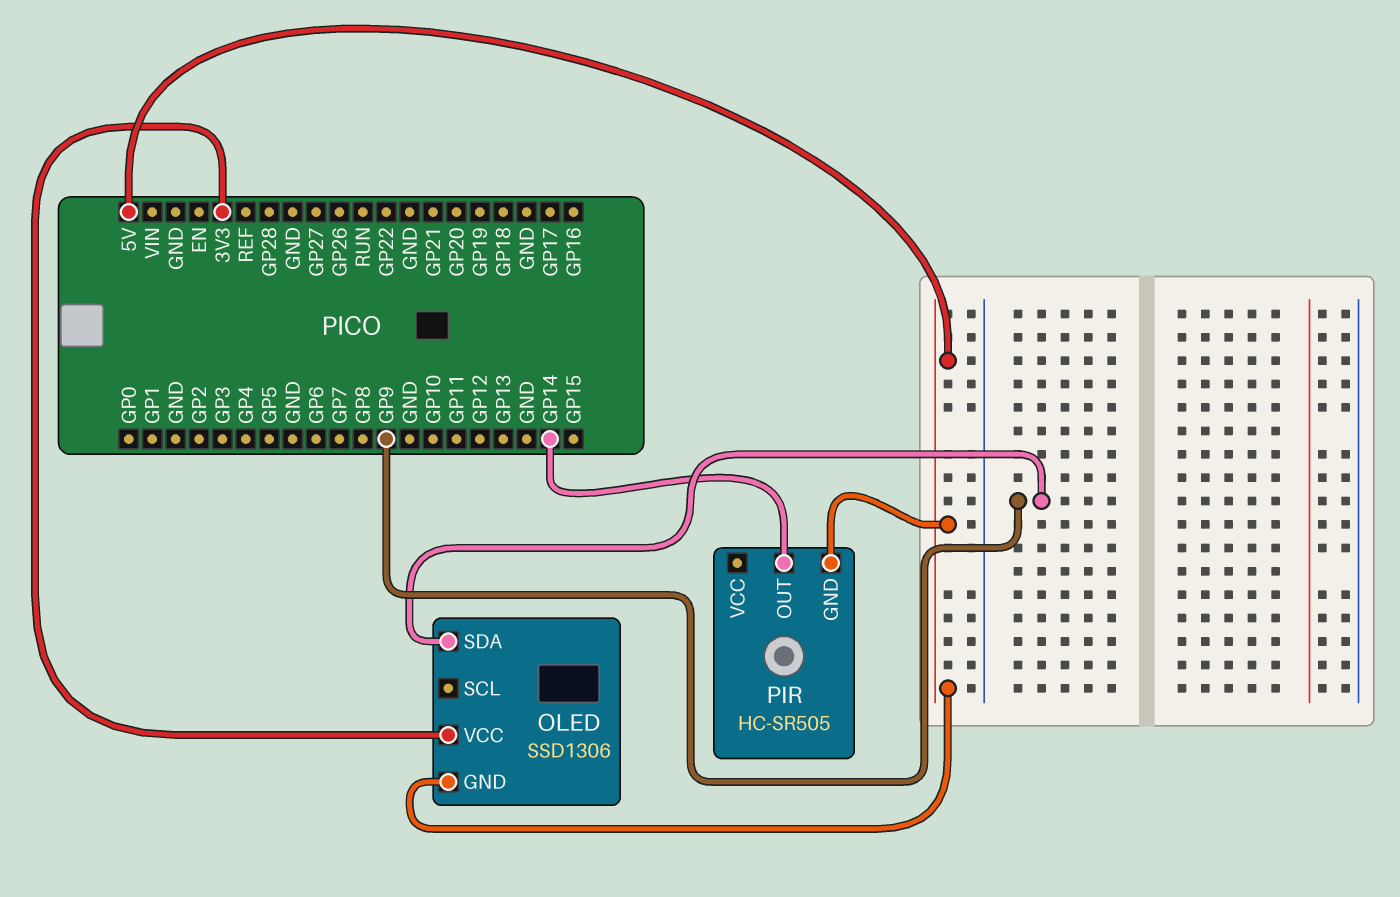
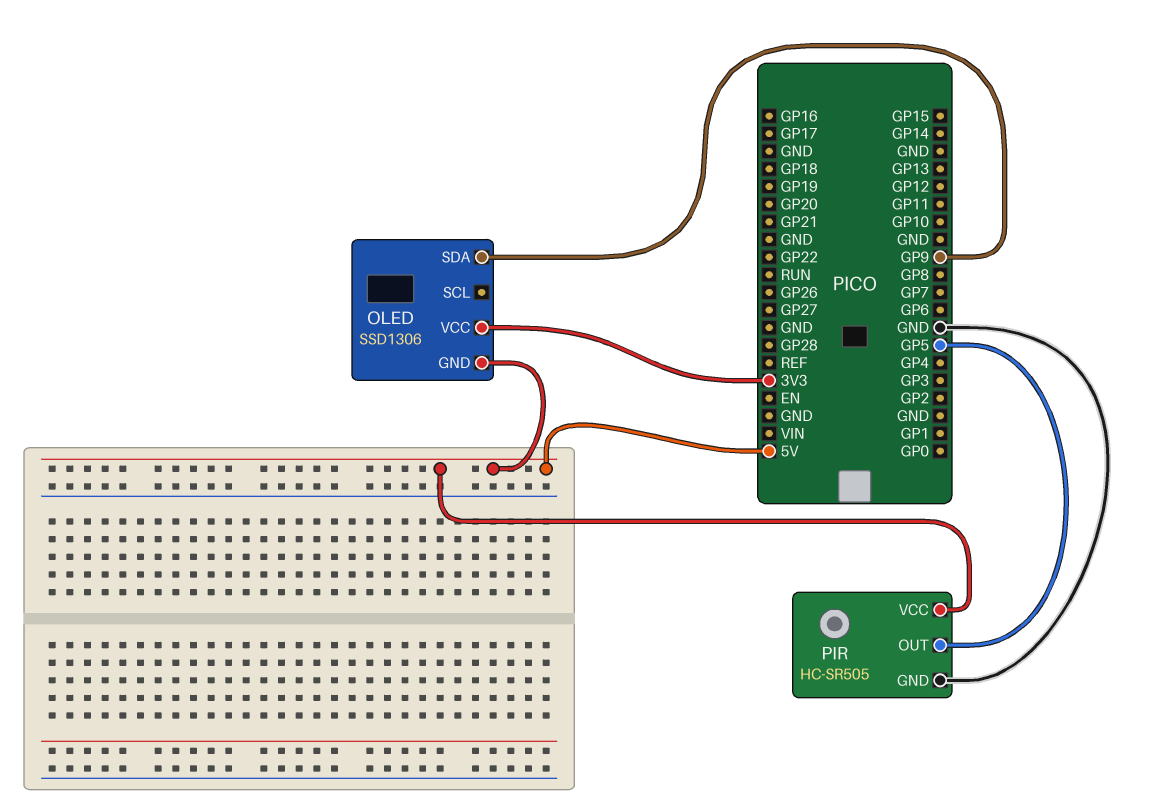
PIR pin GND: 5V -> GND
PIR pin OUT: GP14 -> GP5
PIR pin VCC: none -> 5V

